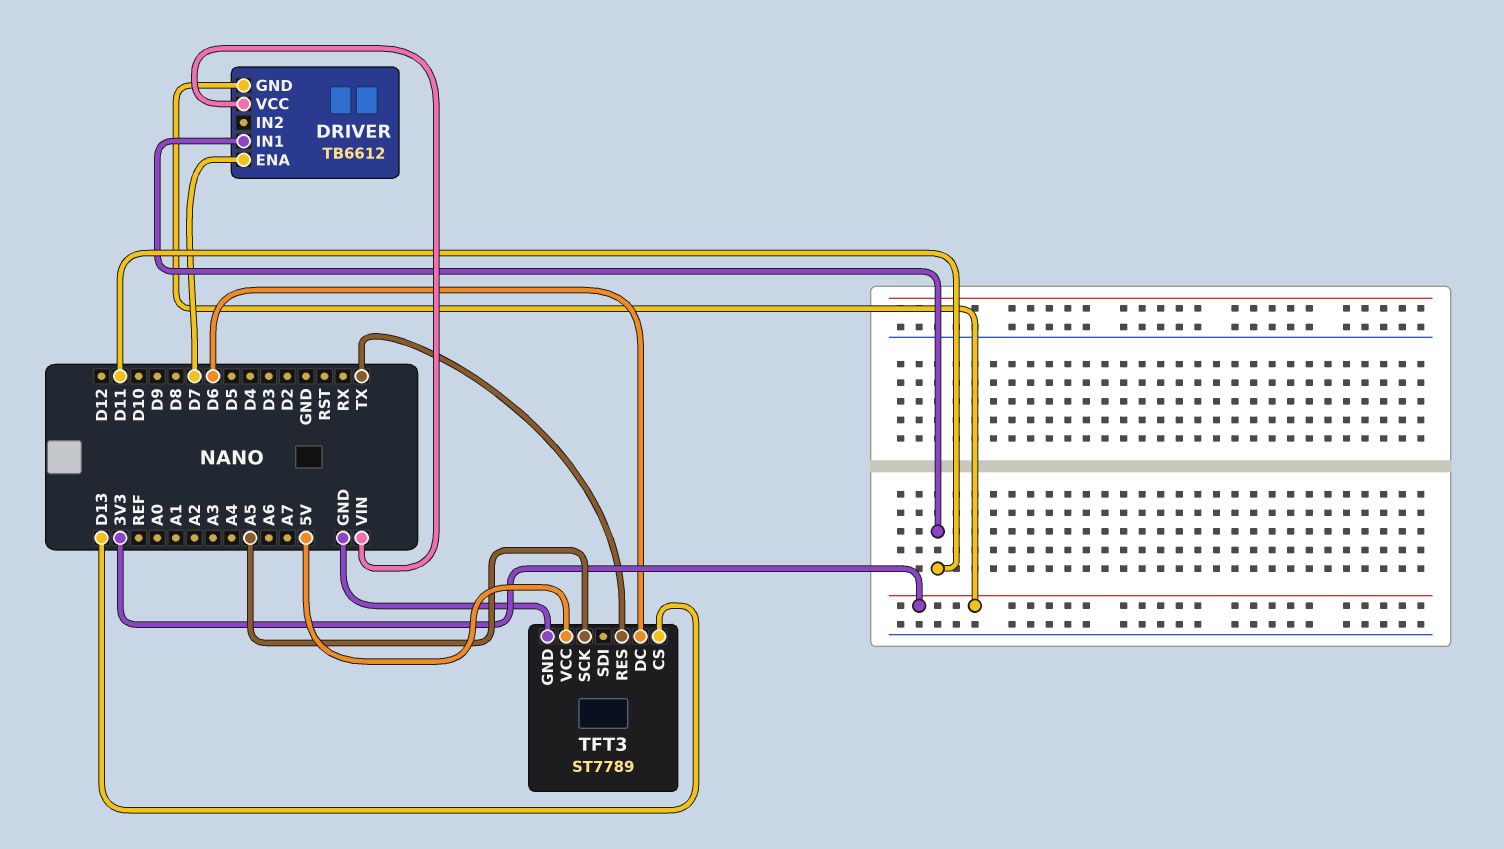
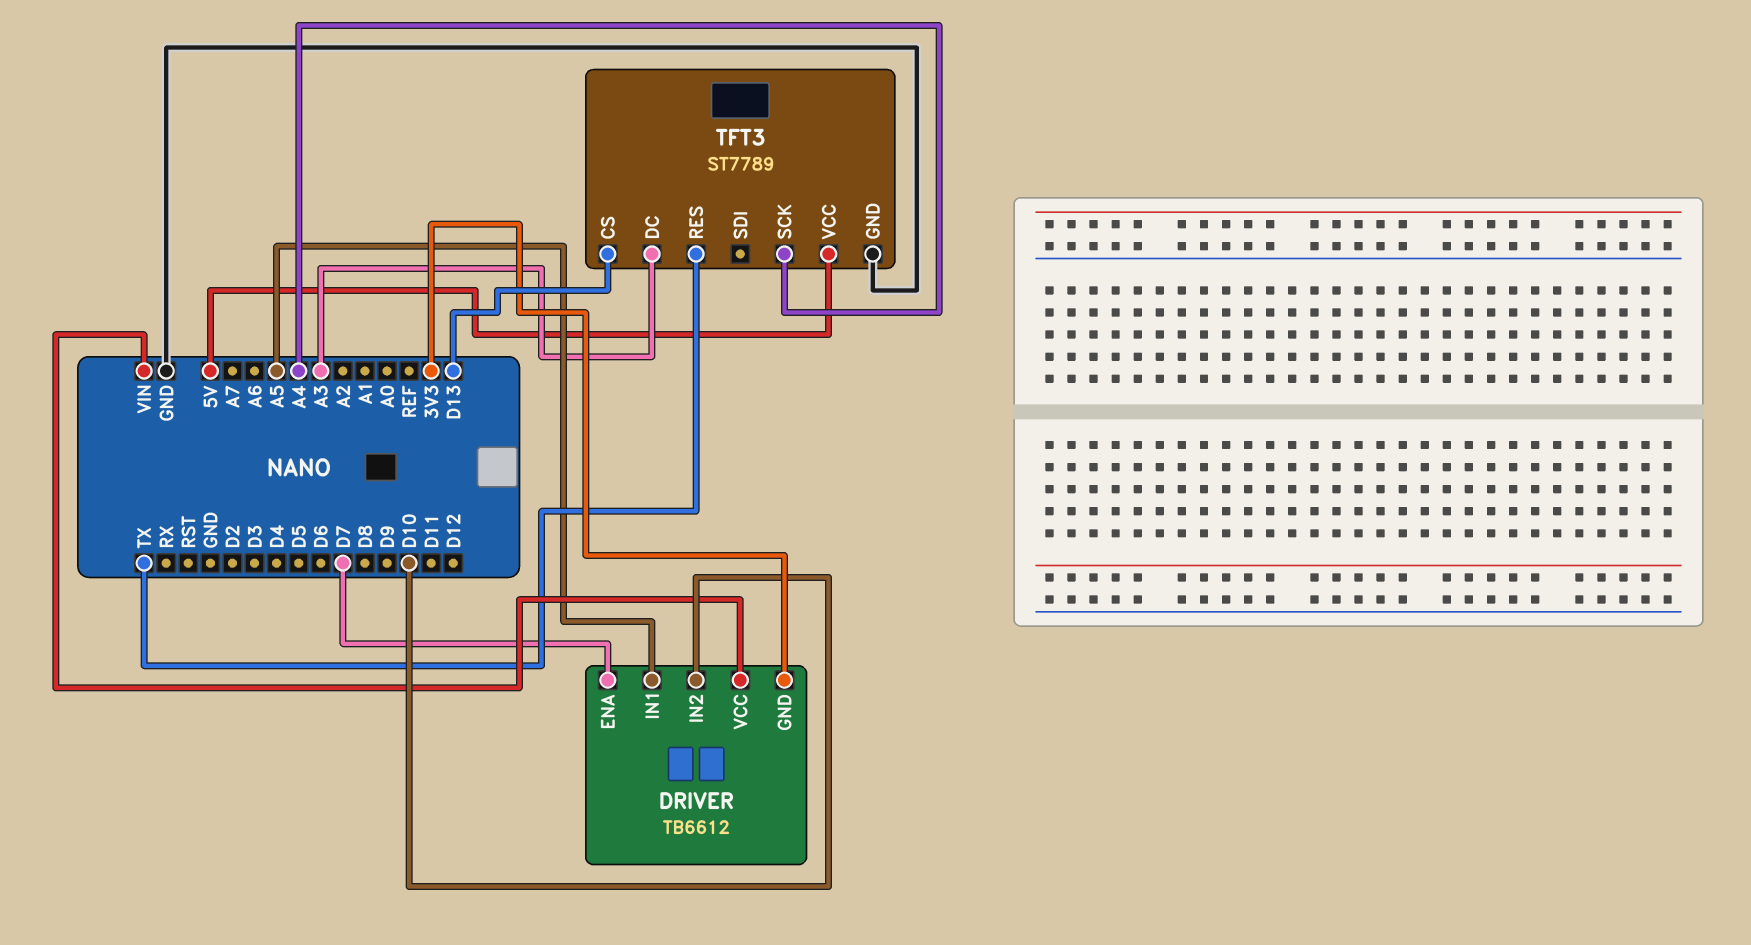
DRIVER pin IN1: D11 -> A5
DRIVER pin IN2: none -> D10
TFT3 pin DC: D6 -> A3
TFT3 pin SCK: A5 -> A4

